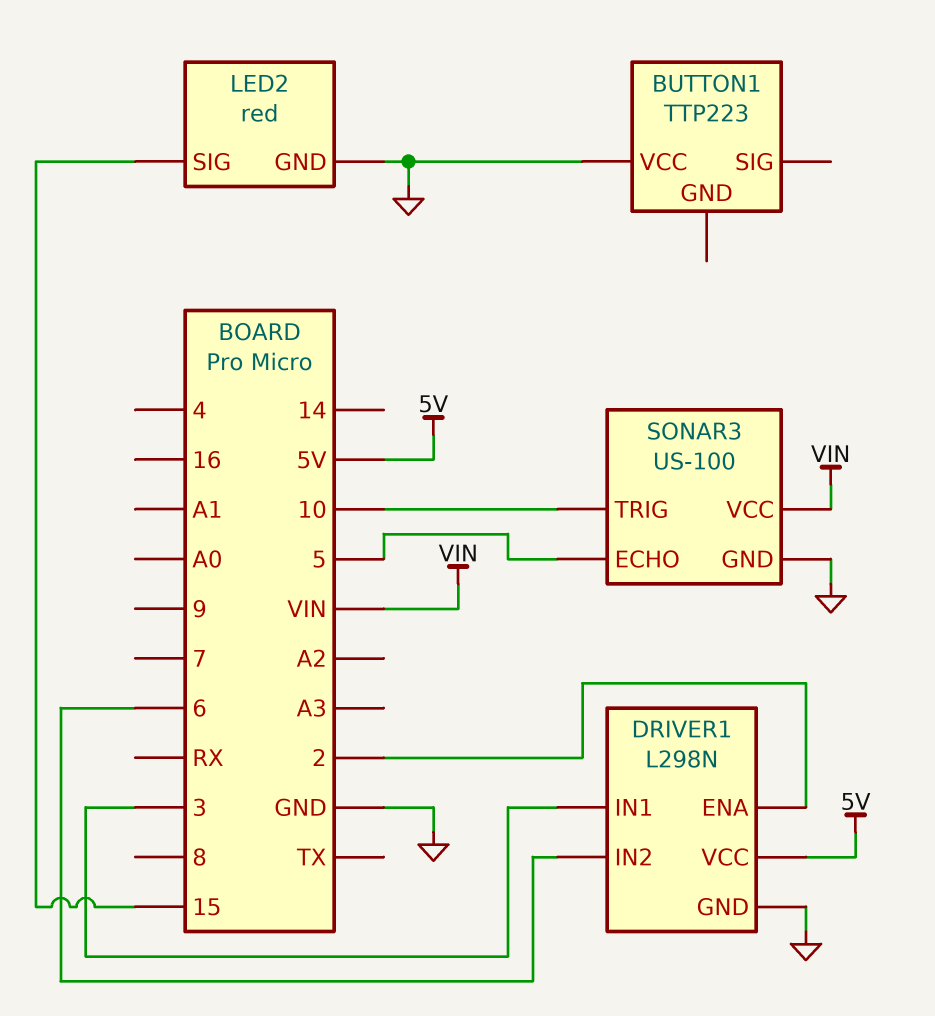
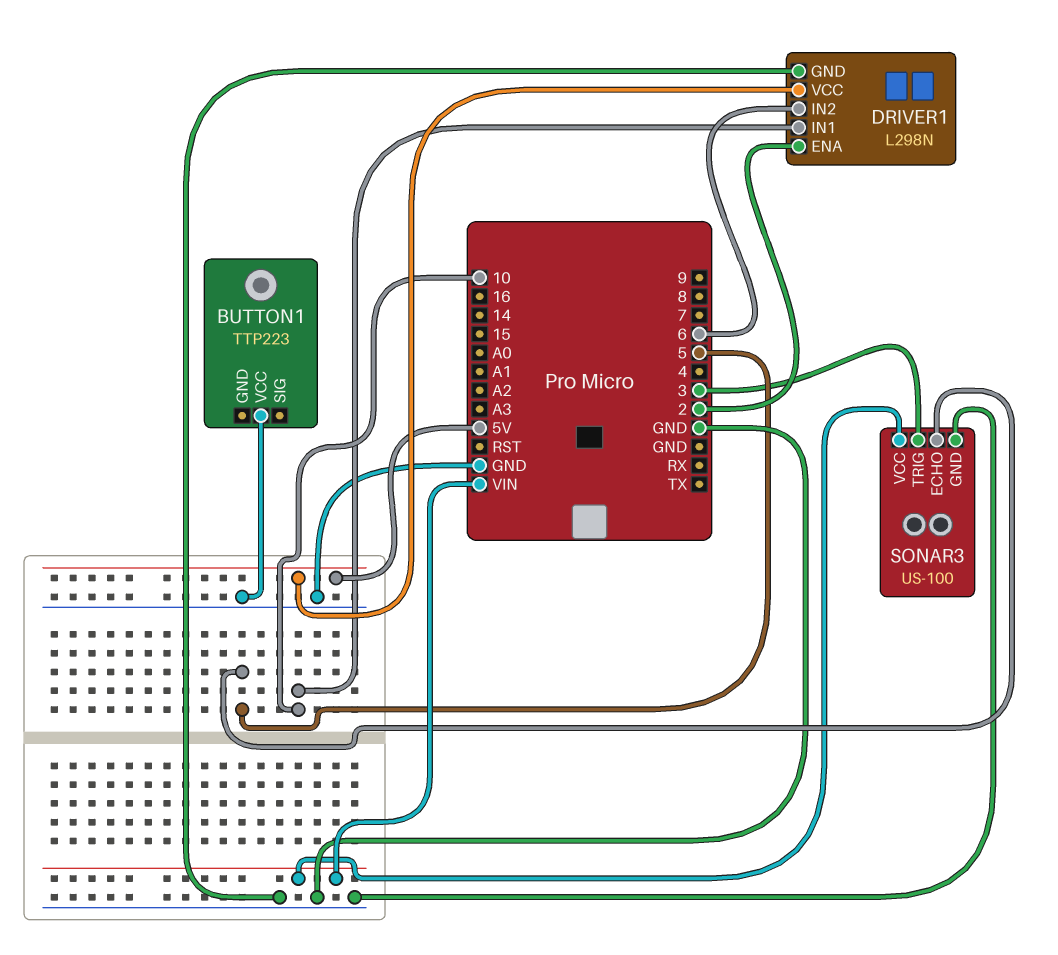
DRIVER1 pin IN1: 3 -> 10
LED2: red -> none
LED2 pin GND: GND -> none
LED2 pin SIG: 15 -> none
SONAR3 pin TRIG: 10 -> 3

